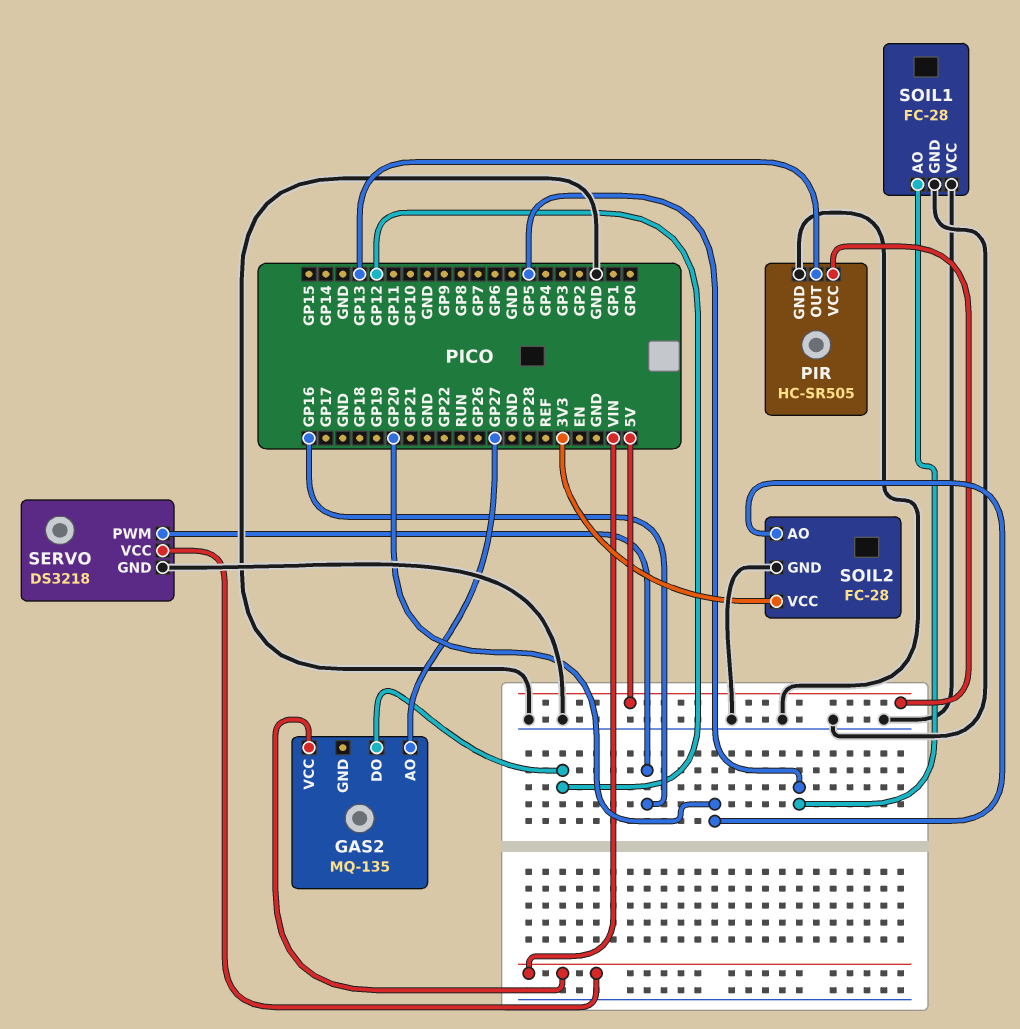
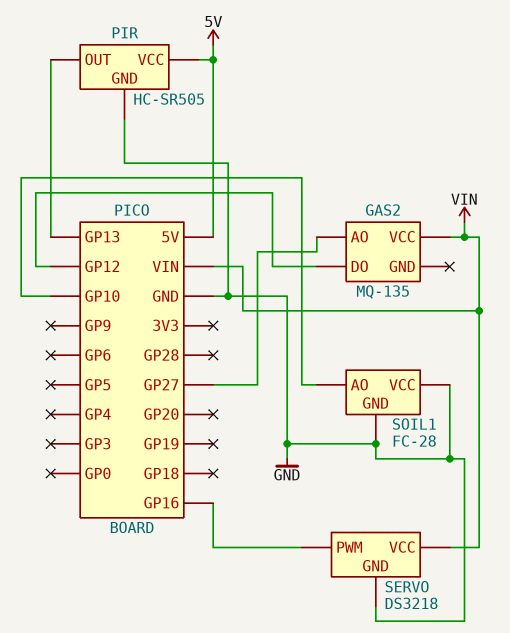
SOIL1 pin AO: GP5 -> GP10
SOIL2: FC-28 -> none
SOIL2 pin AO: GP20 -> none
SOIL2 pin GND: GND -> none
SOIL2 pin VCC: 3V3 -> none

